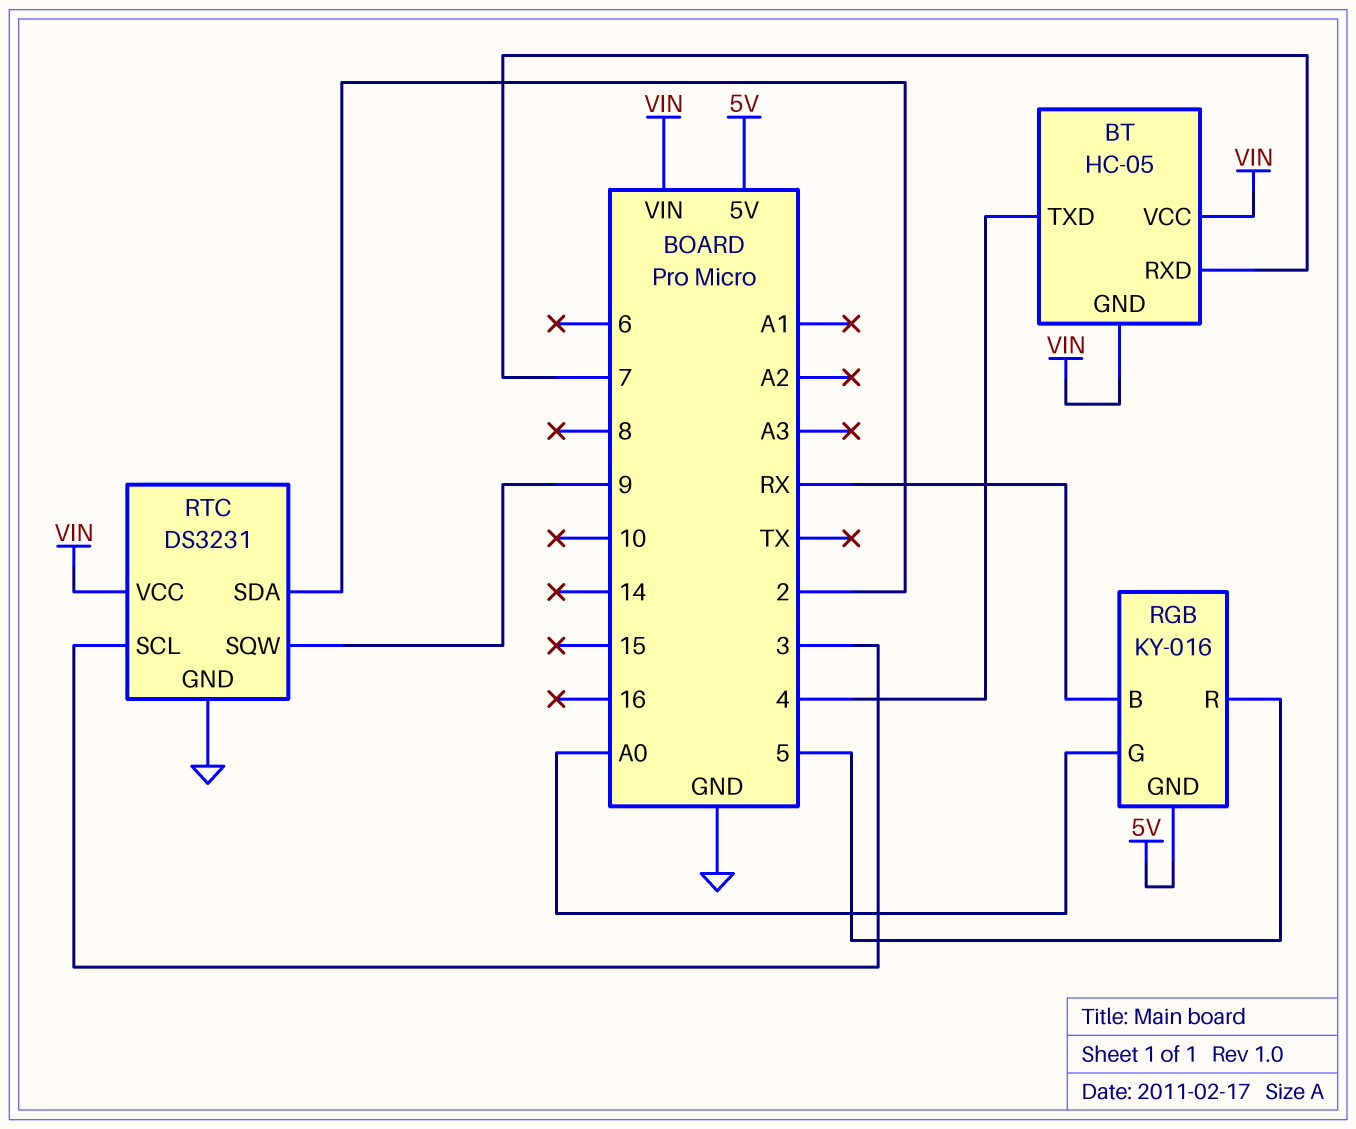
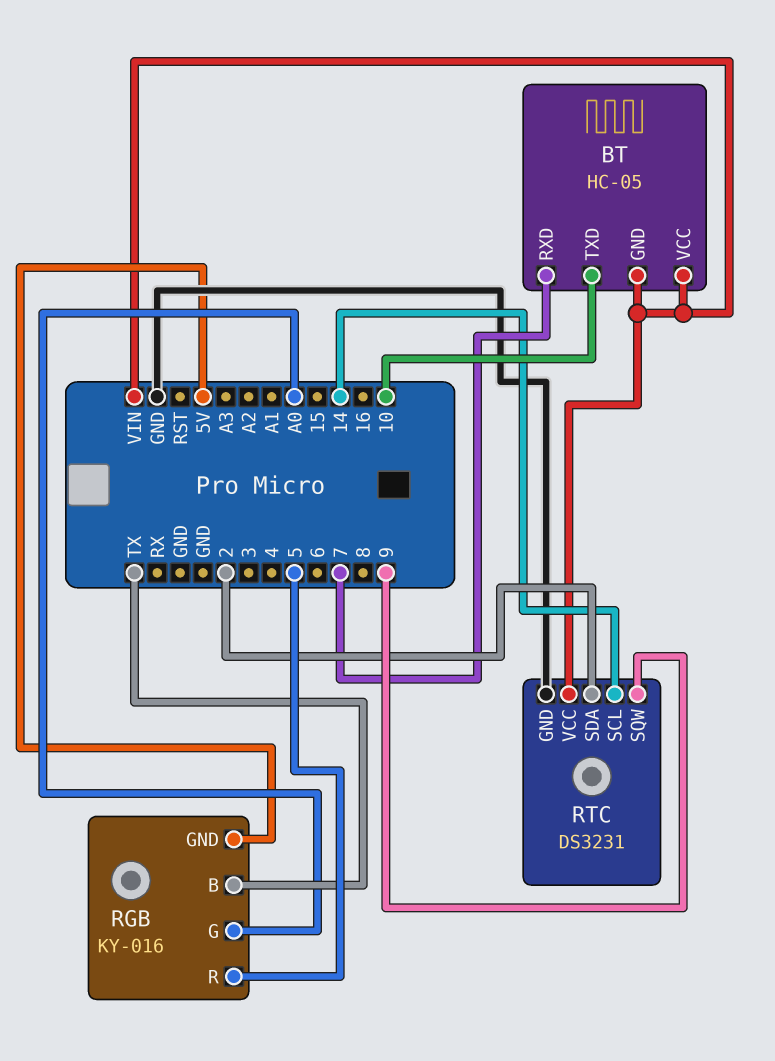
BT pin TXD: 4 -> 10
RGB pin B: RX -> TX
RTC pin SCL: 3 -> 14

